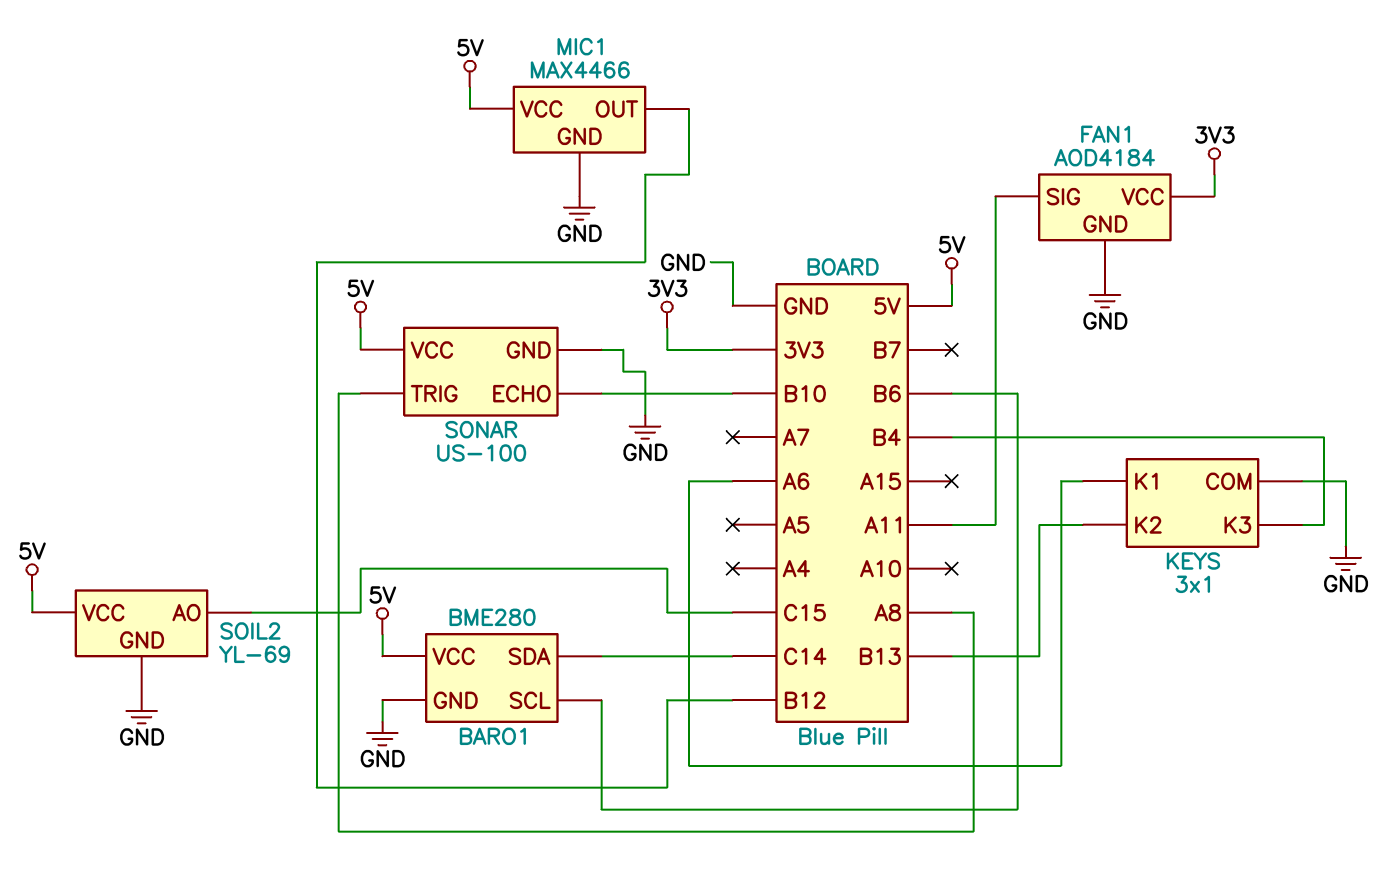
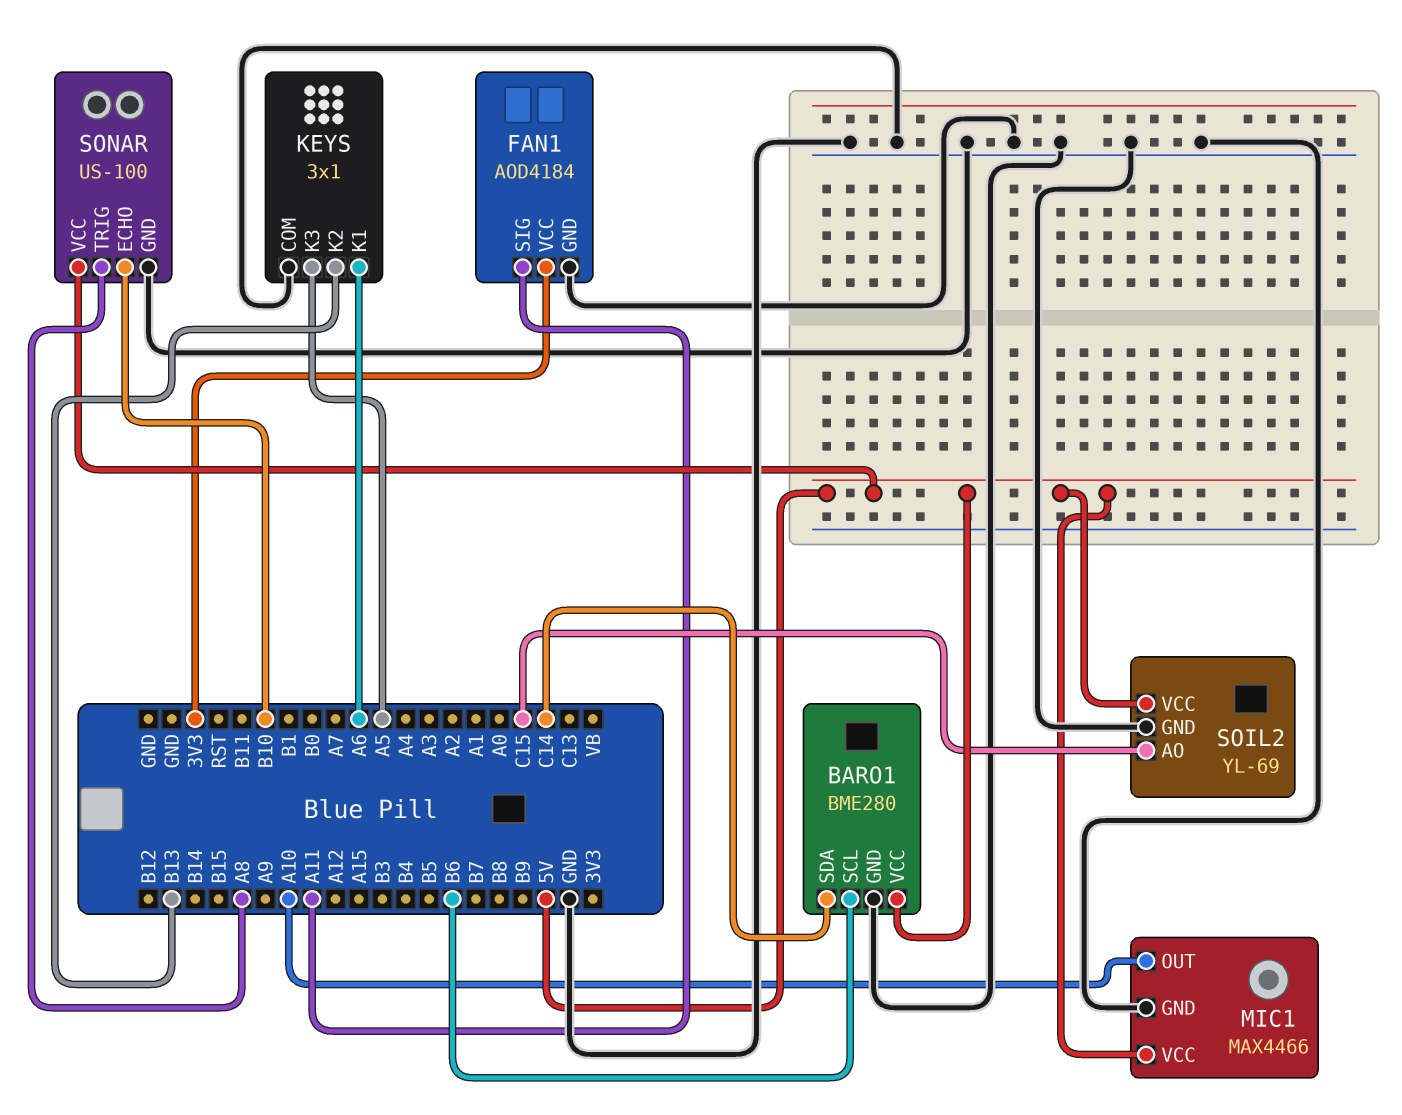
KEYS pin K3: B4 -> A5
MIC1 pin OUT: B12 -> A10

